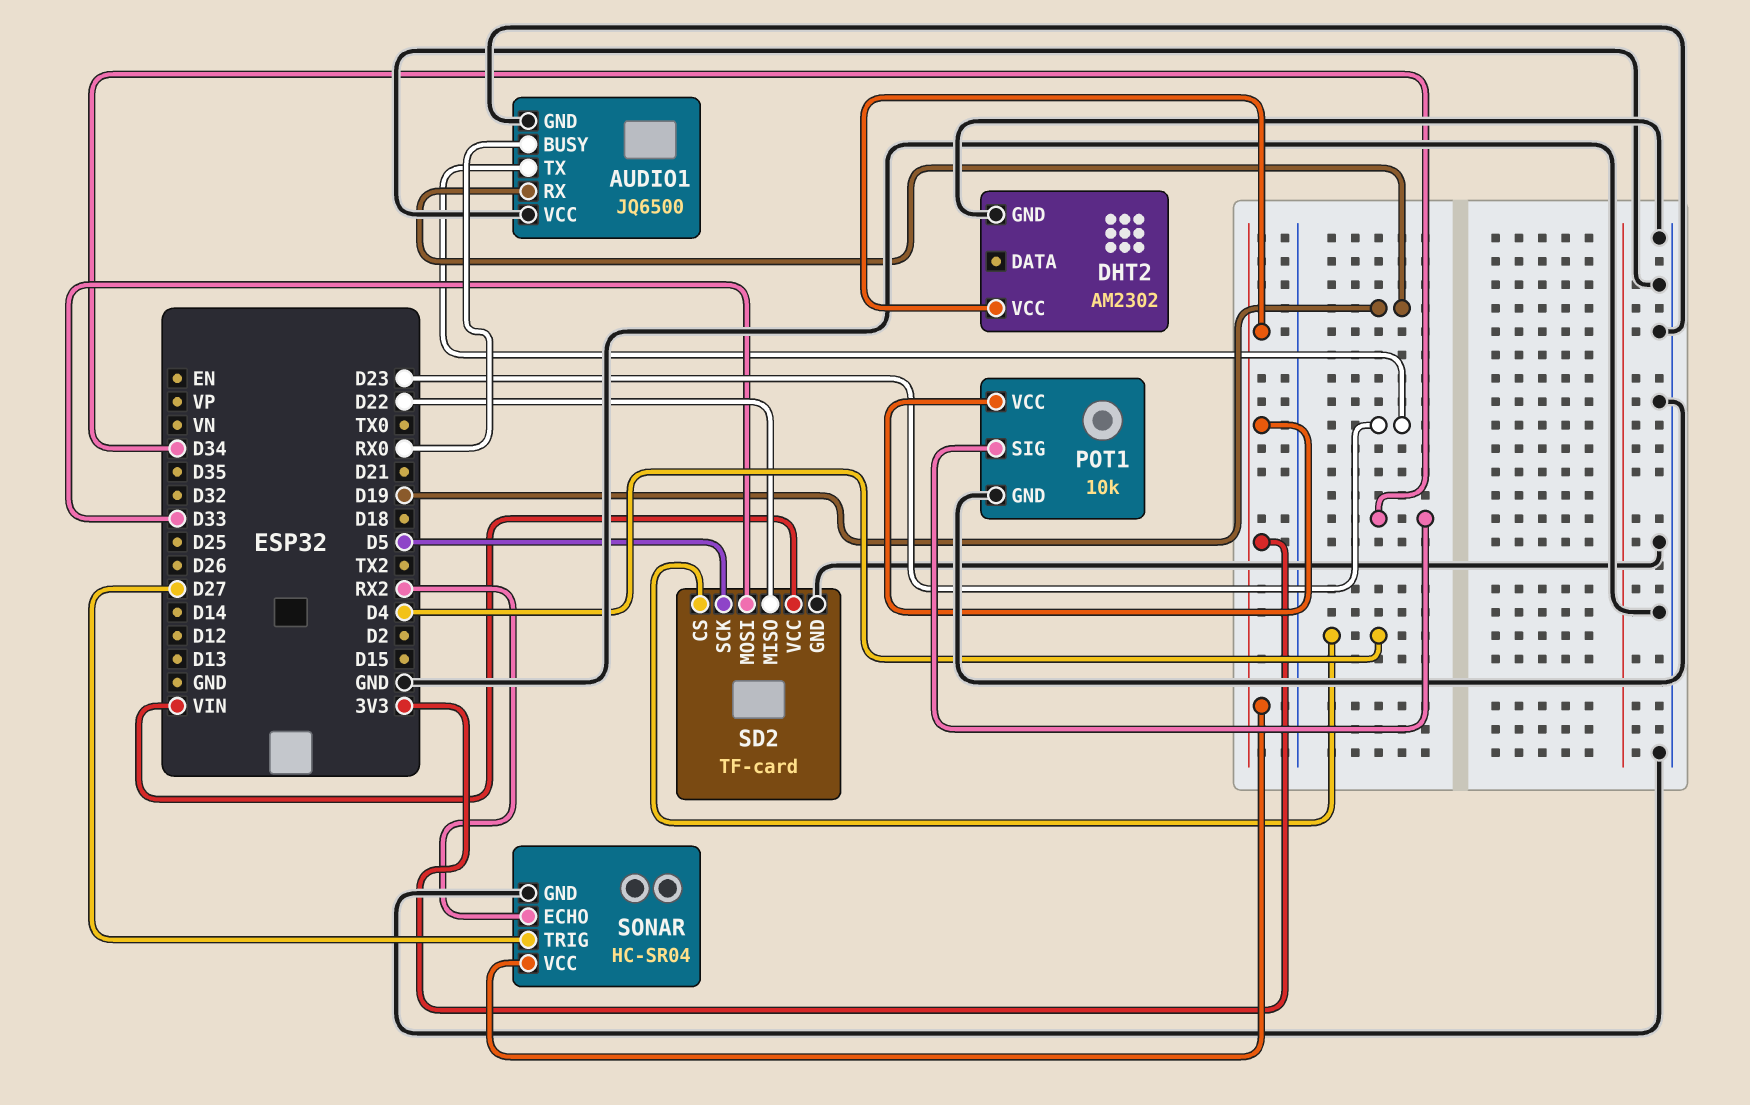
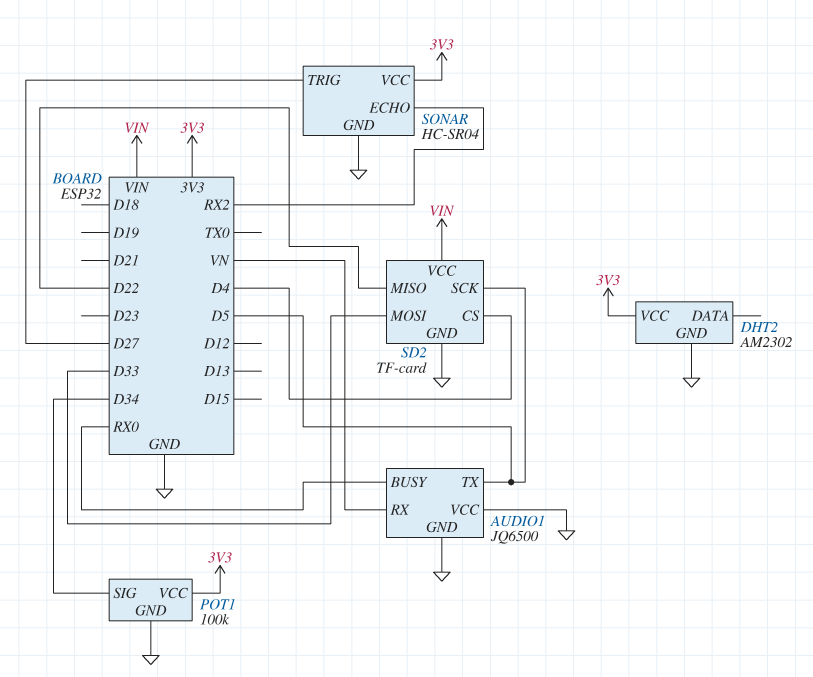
AUDIO1 pin RX: D19 -> VN
AUDIO1 pin TX: D23 -> D5
POT1: 10k -> 100k

